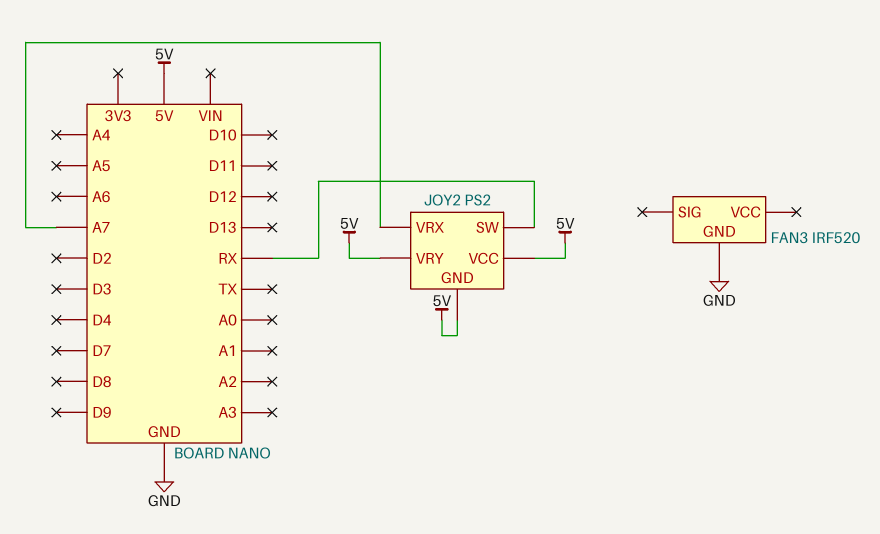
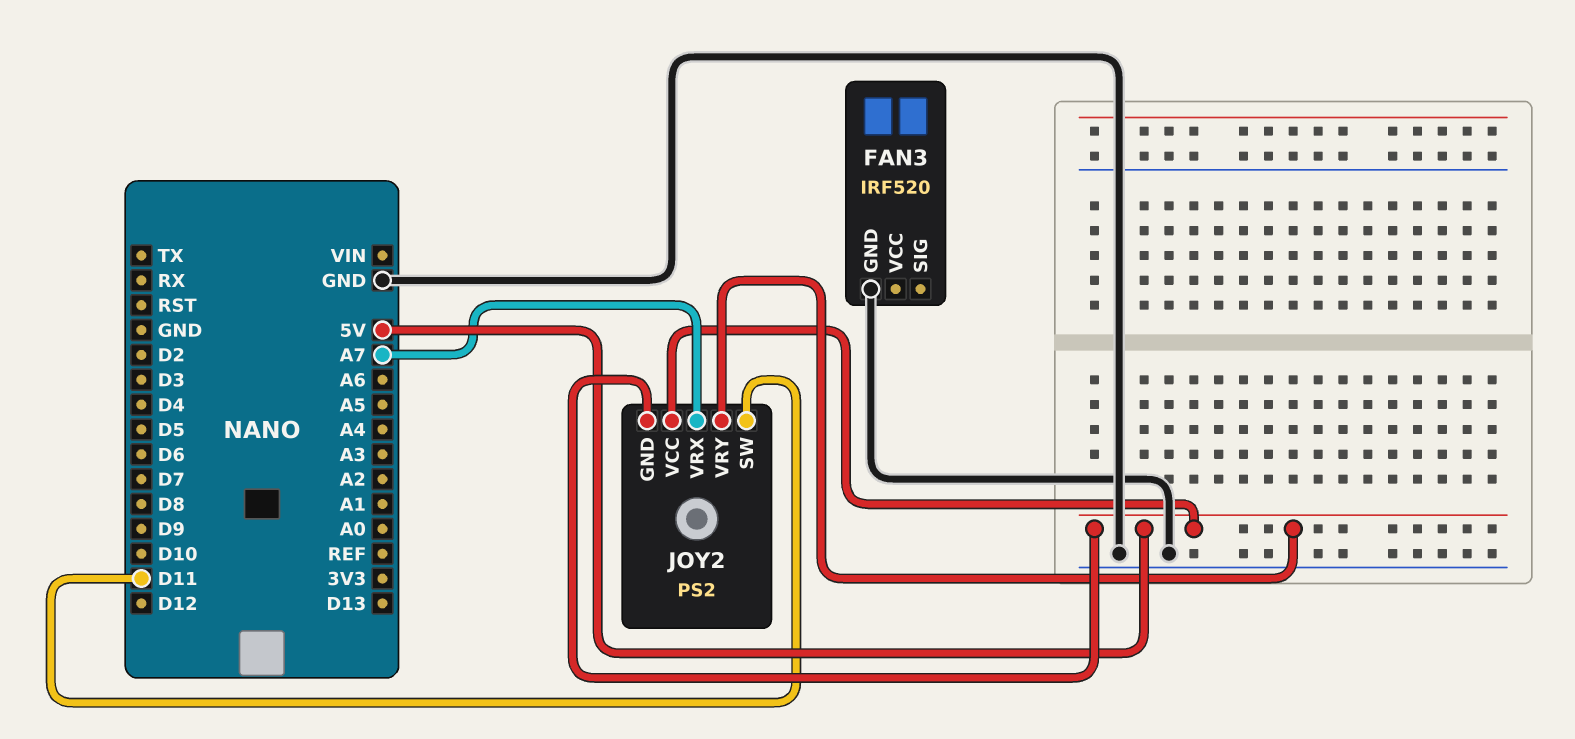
JOY2 pin SW: RX -> D11

